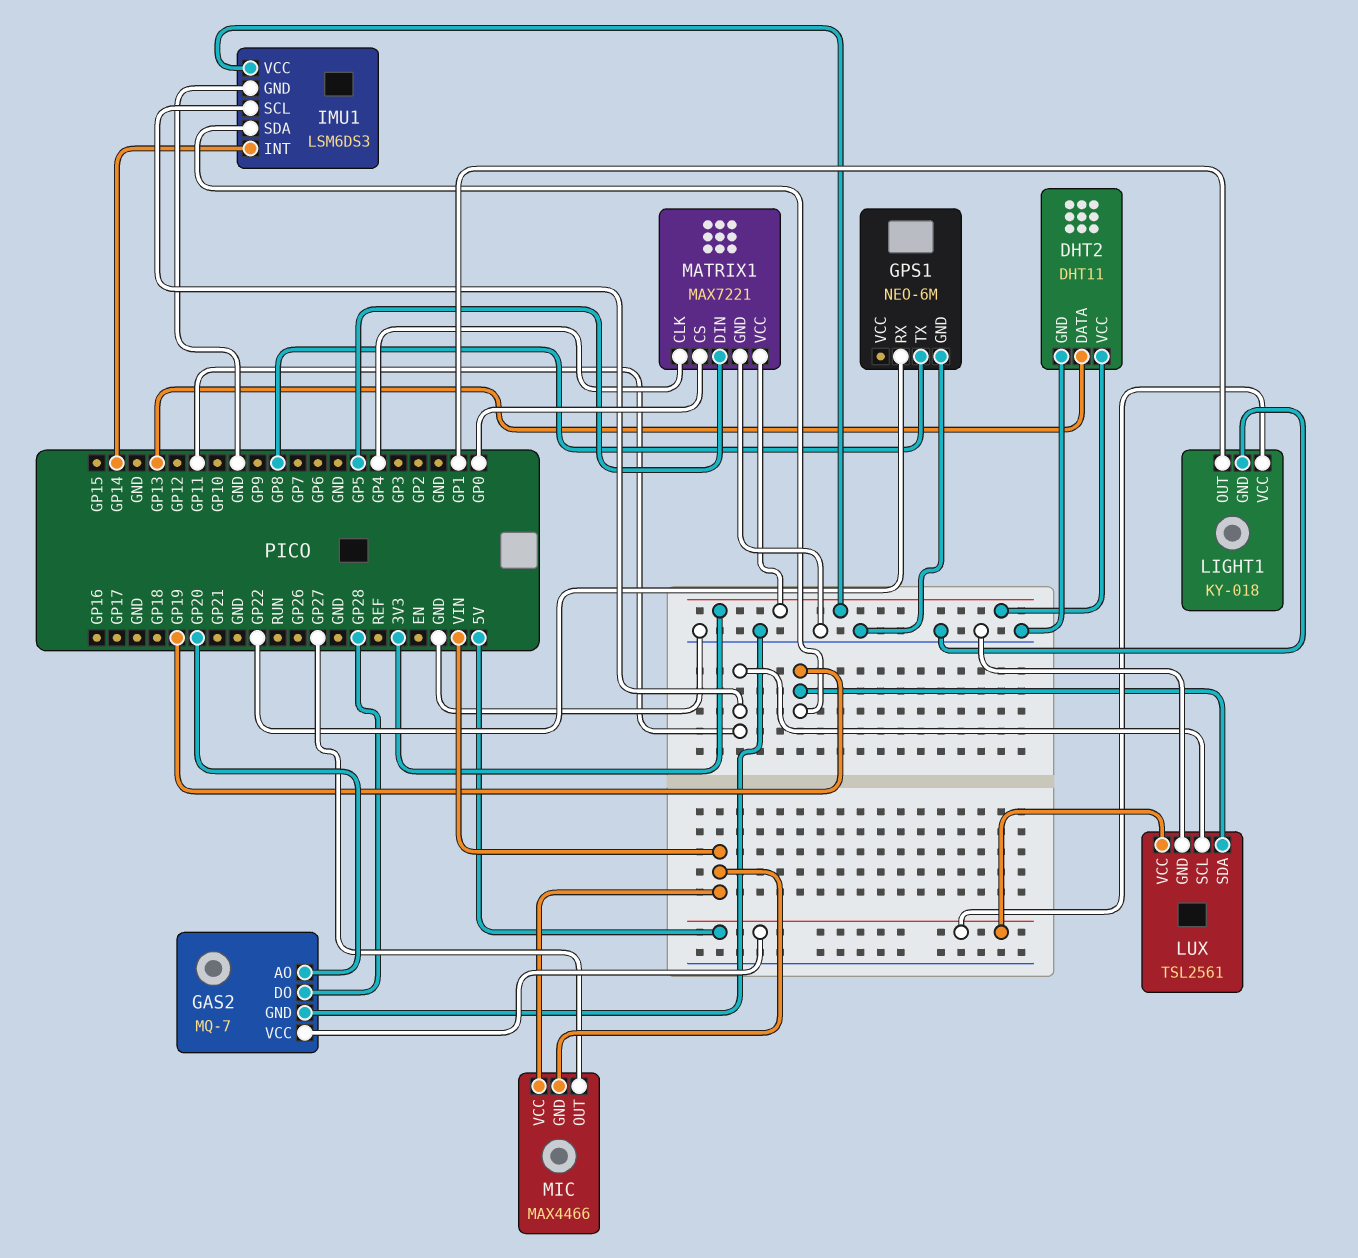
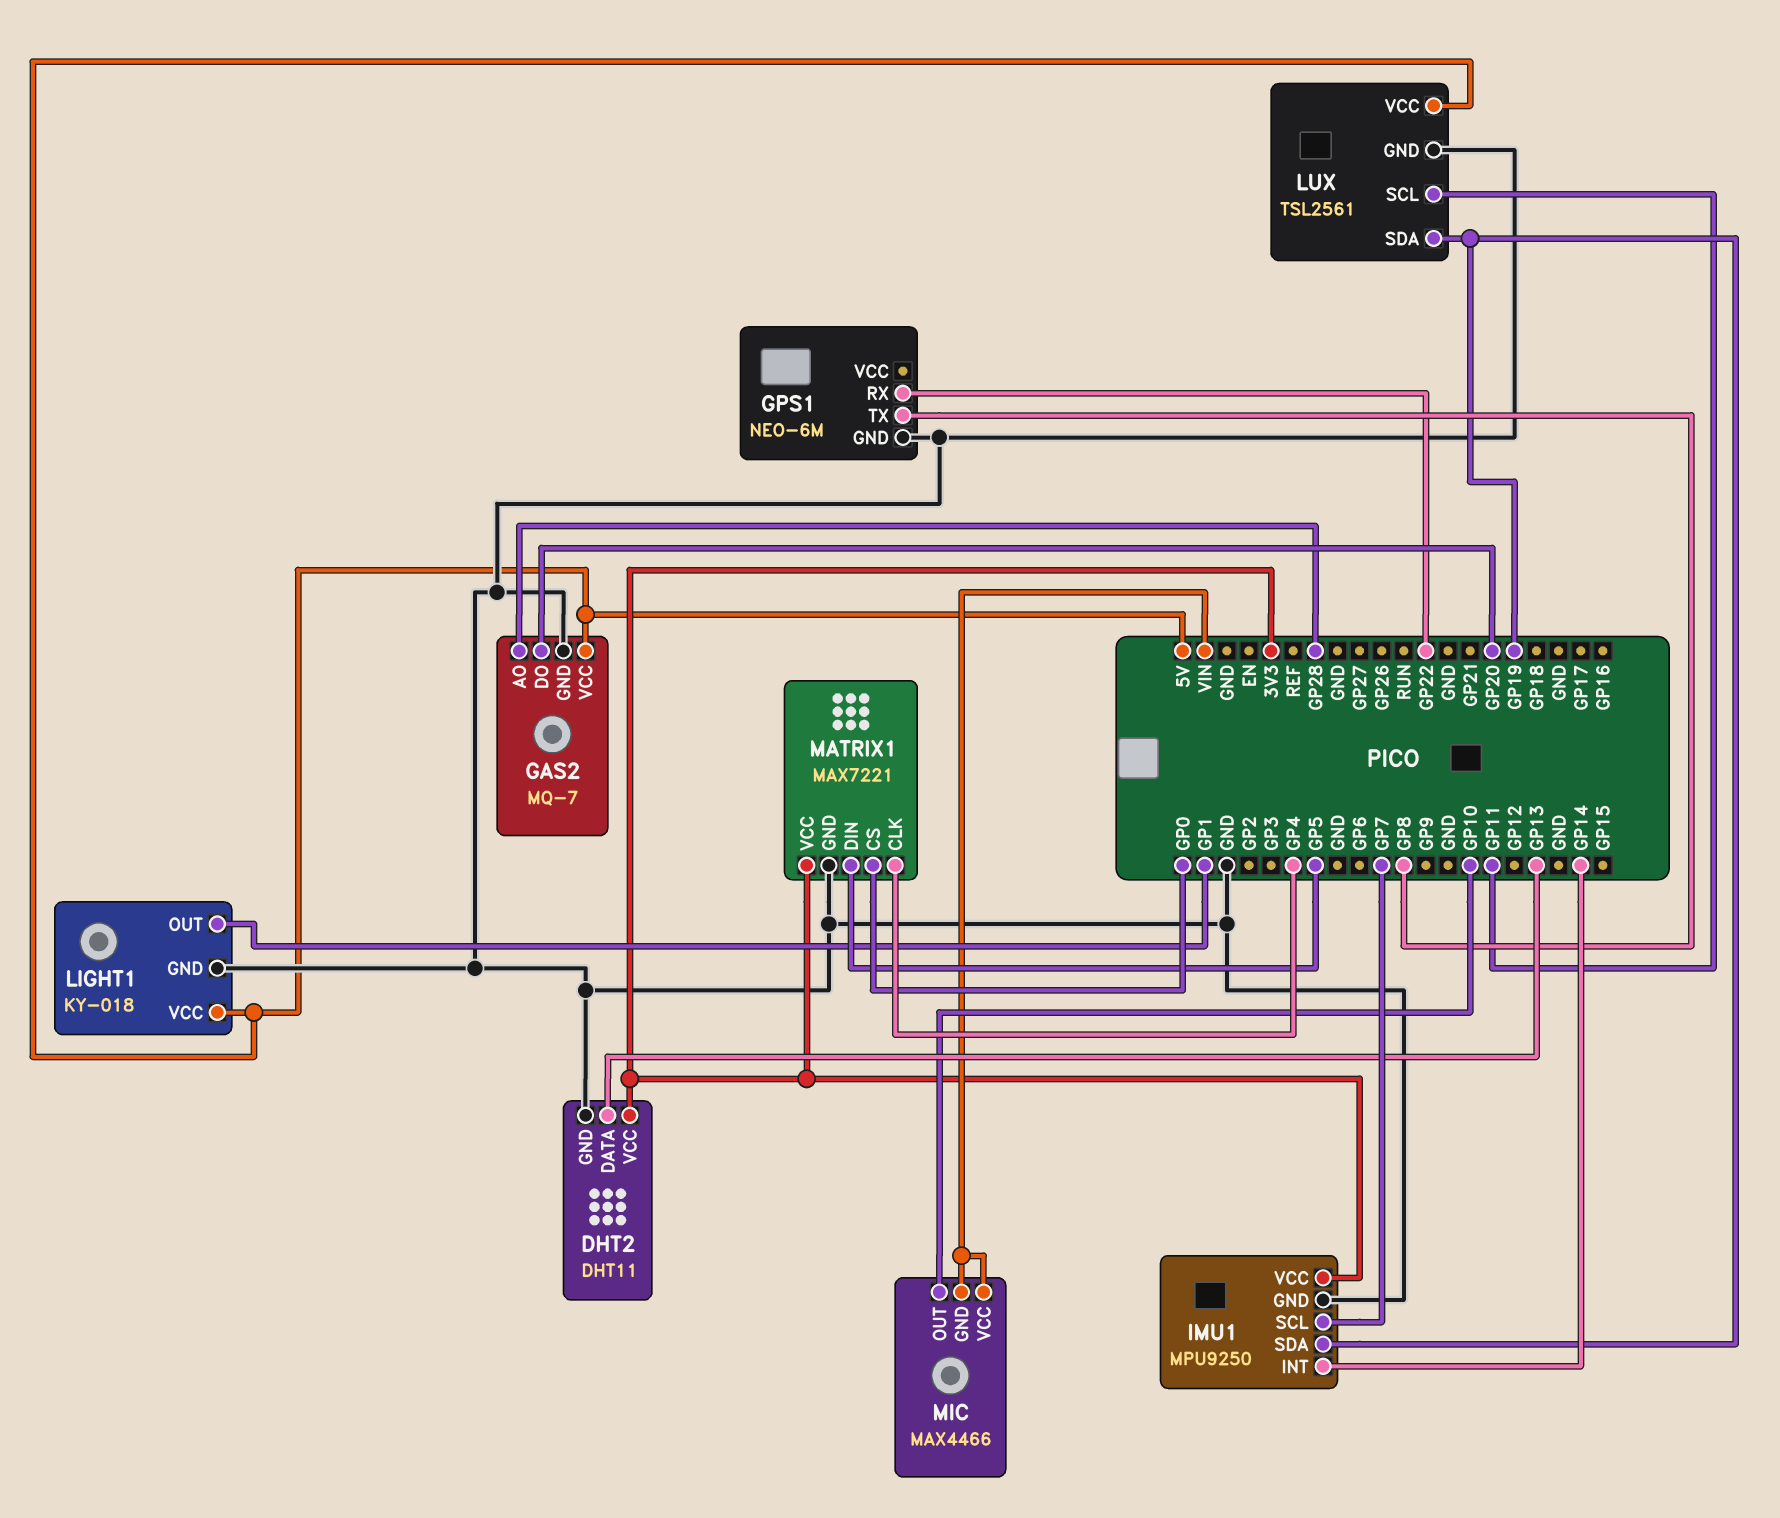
GAS2 pin AO: GP20 -> GP28
GAS2 pin DO: GP28 -> GP20
IMU1: LSM6DS3 -> MPU9250
IMU1 pin SCL: GP11 -> GP7
MIC pin OUT: GP27 -> GP10

